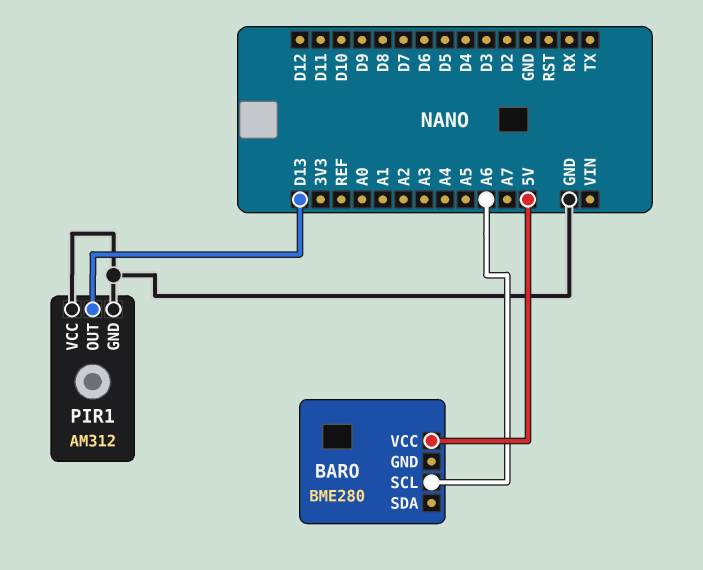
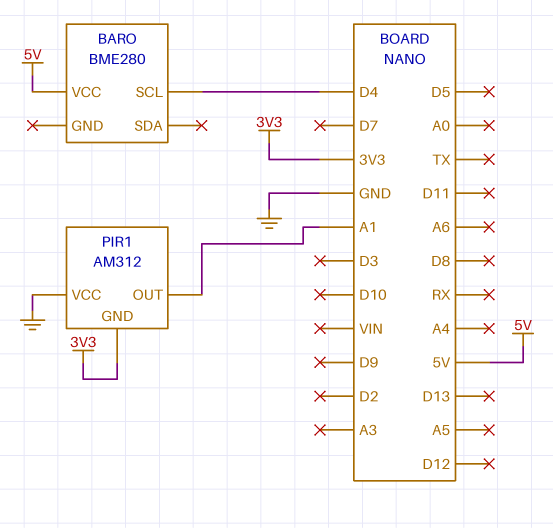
BARO pin SCL: A6 -> D4
PIR1 pin GND: GND -> 3V3
PIR1 pin OUT: D13 -> A1

